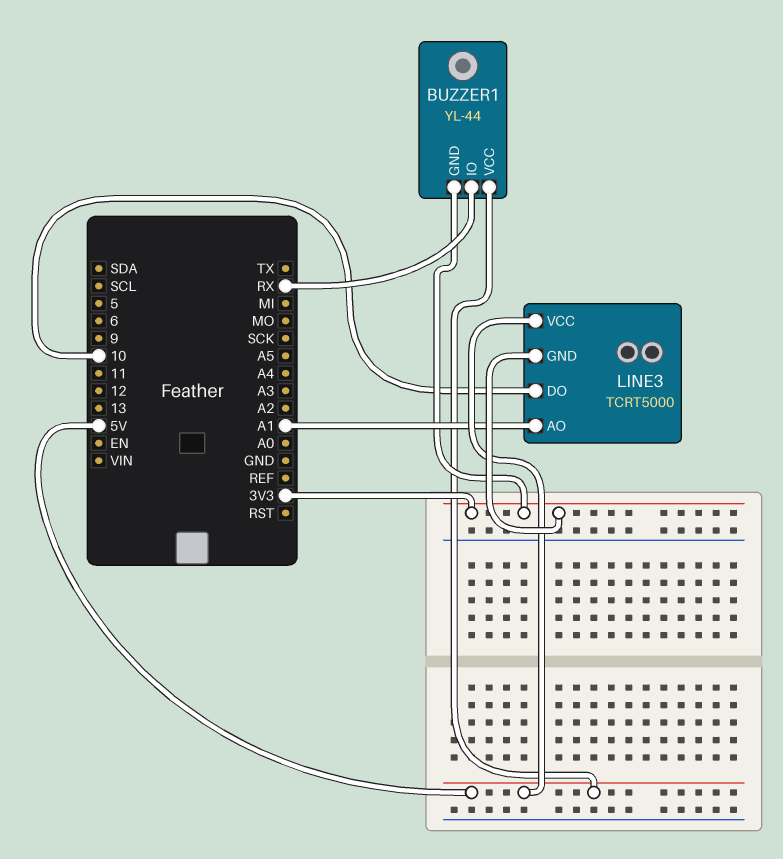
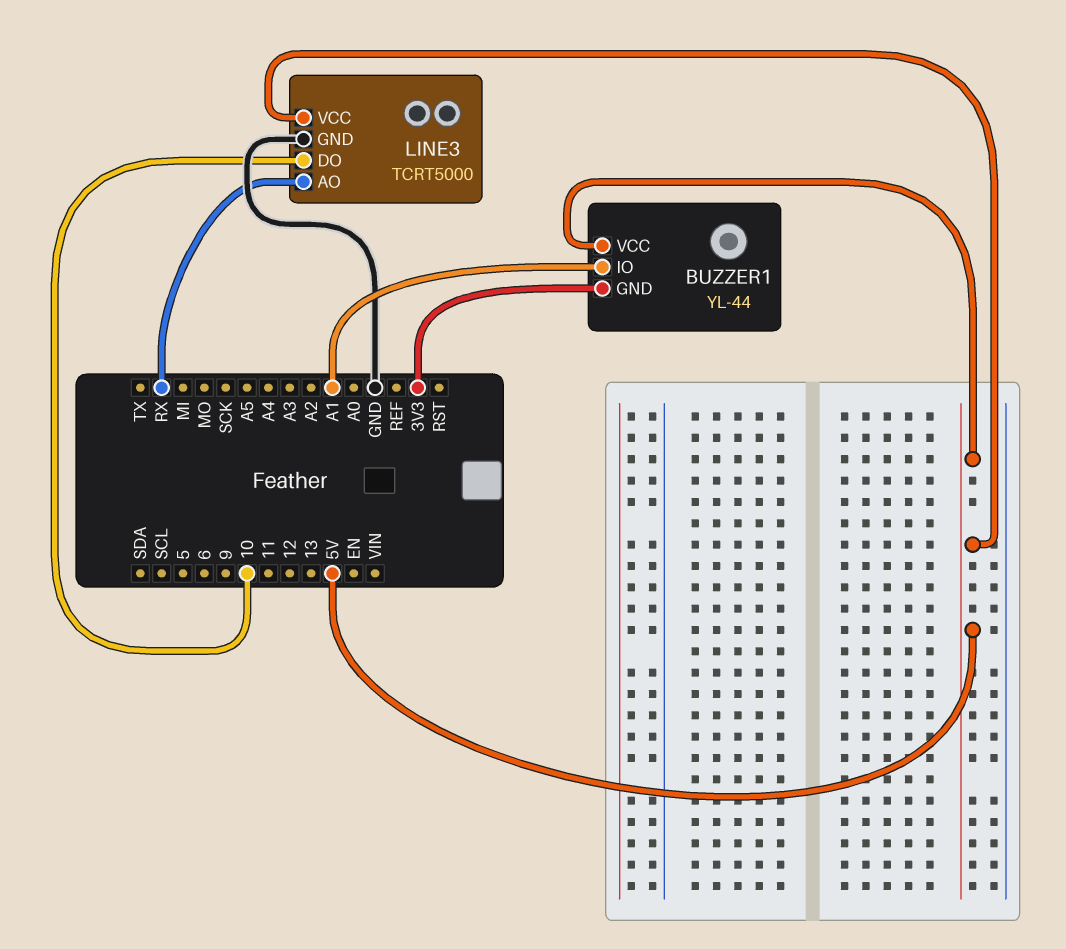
BUZZER1 pin IO: RX -> A1
LINE3 pin AO: A1 -> RX
LINE3 pin GND: 3V3 -> GND

